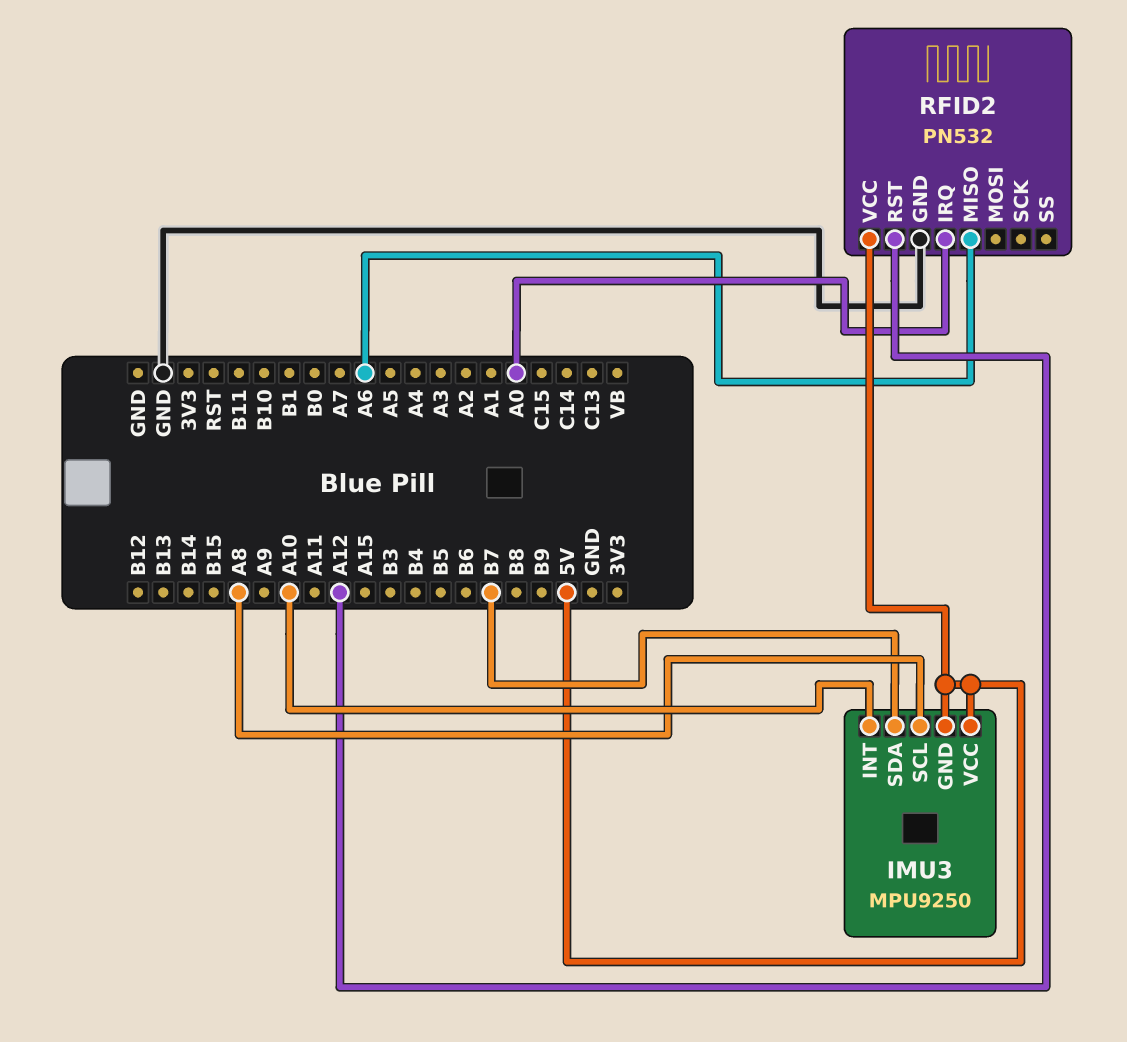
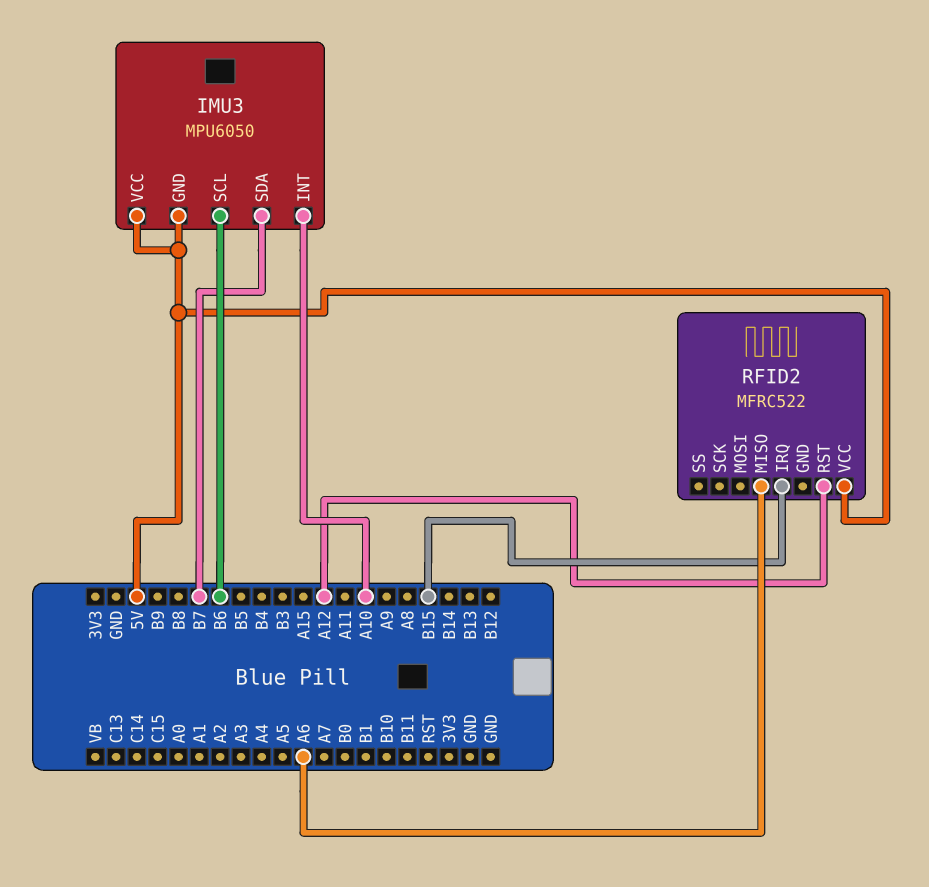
IMU3: MPU9250 -> MPU6050
IMU3 pin SCL: A8 -> B6
RFID2: PN532 -> MFRC522
RFID2 pin GND: GND -> none
RFID2 pin IRQ: A0 -> B15

